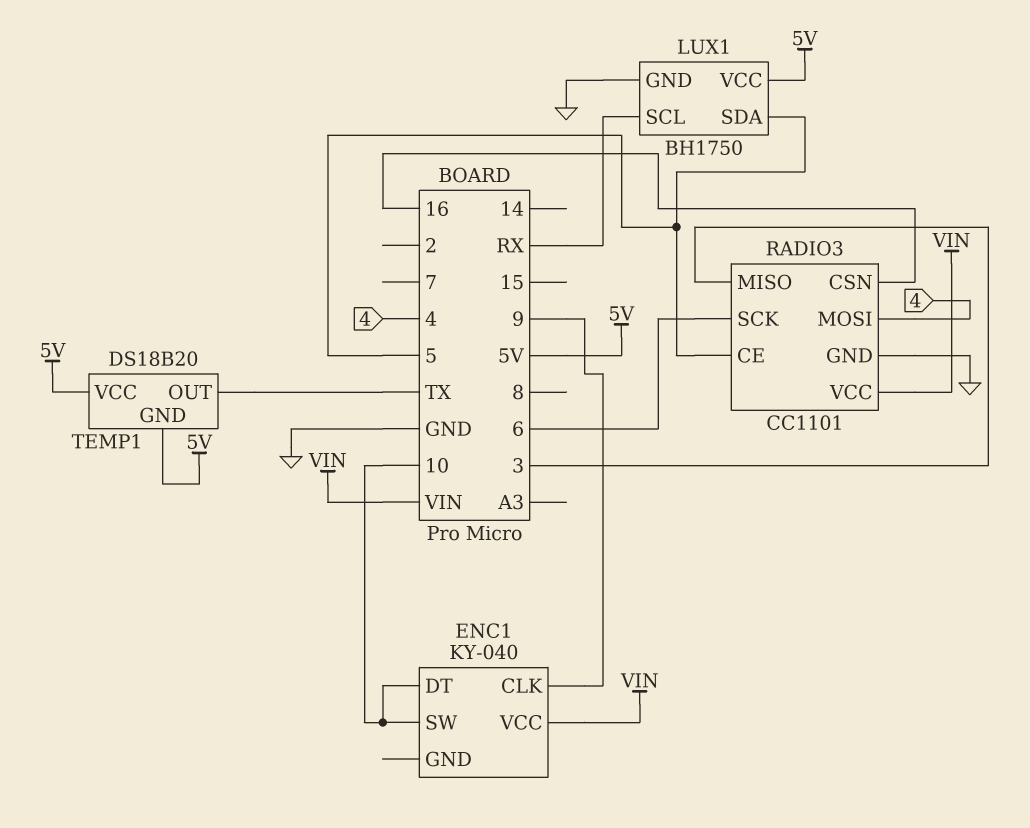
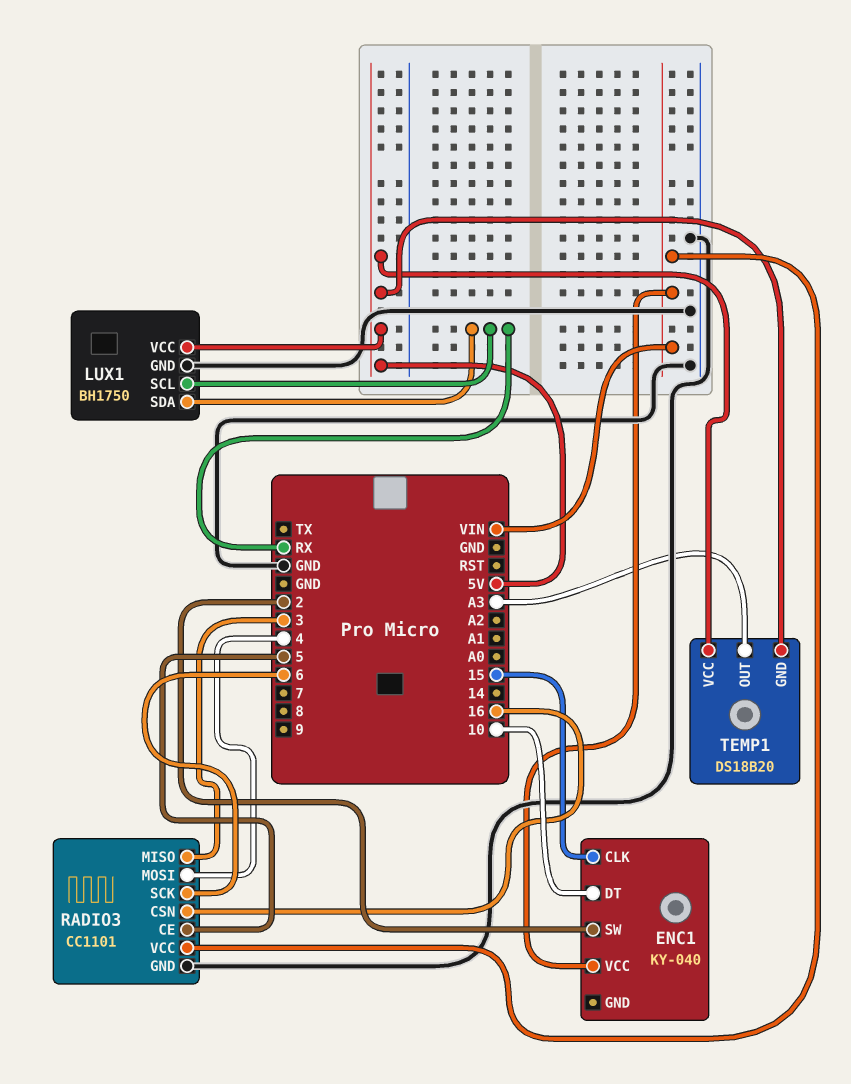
ENC1 pin CLK: 9 -> 15
ENC1 pin SW: 10 -> 2
LUX1 pin SDA: 5 -> RX
TEMP1 pin OUT: TX -> A3

